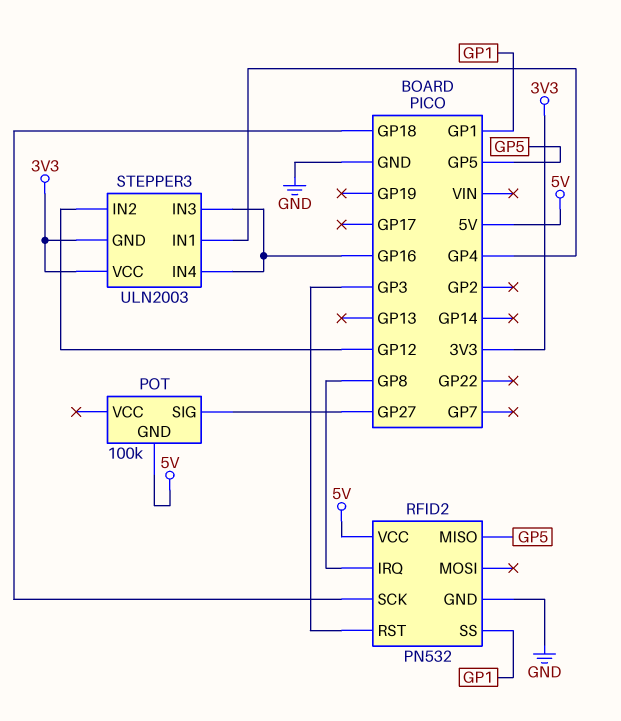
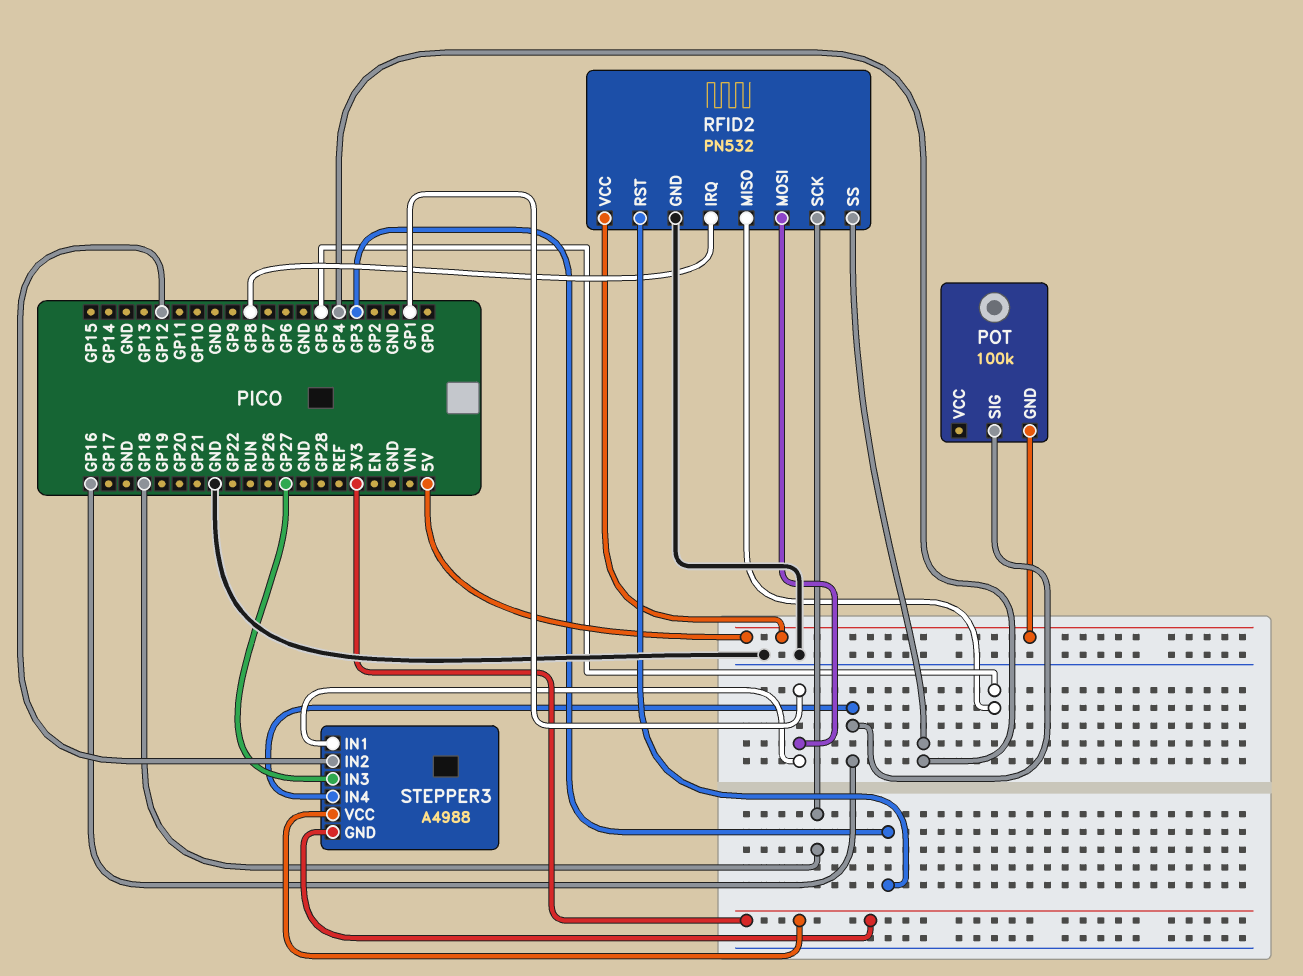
POT pin SIG: GP27 -> GP16
RFID2 pin MOSI: none -> GP1
RFID2 pin SS: GP1 -> GP4
STEPPER3: ULN2003 -> A4988
STEPPER3 pin IN1: GP4 -> GP1
STEPPER3 pin IN3: GP16 -> GP27

